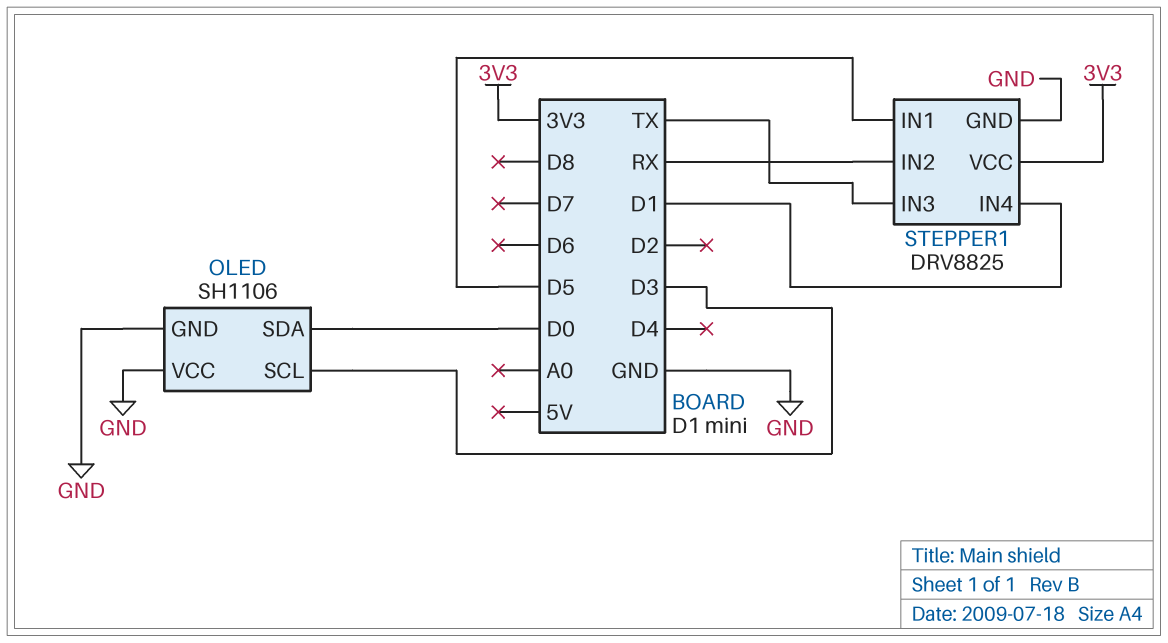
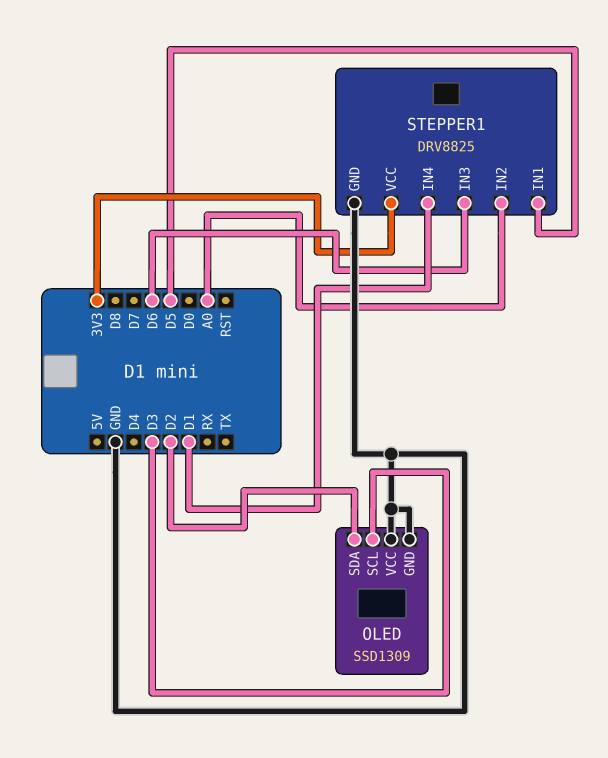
OLED: SH1106 -> SSD1309
OLED pin SDA: D0 -> D2
STEPPER1 pin IN2: RX -> A0
STEPPER1 pin IN3: TX -> D6

